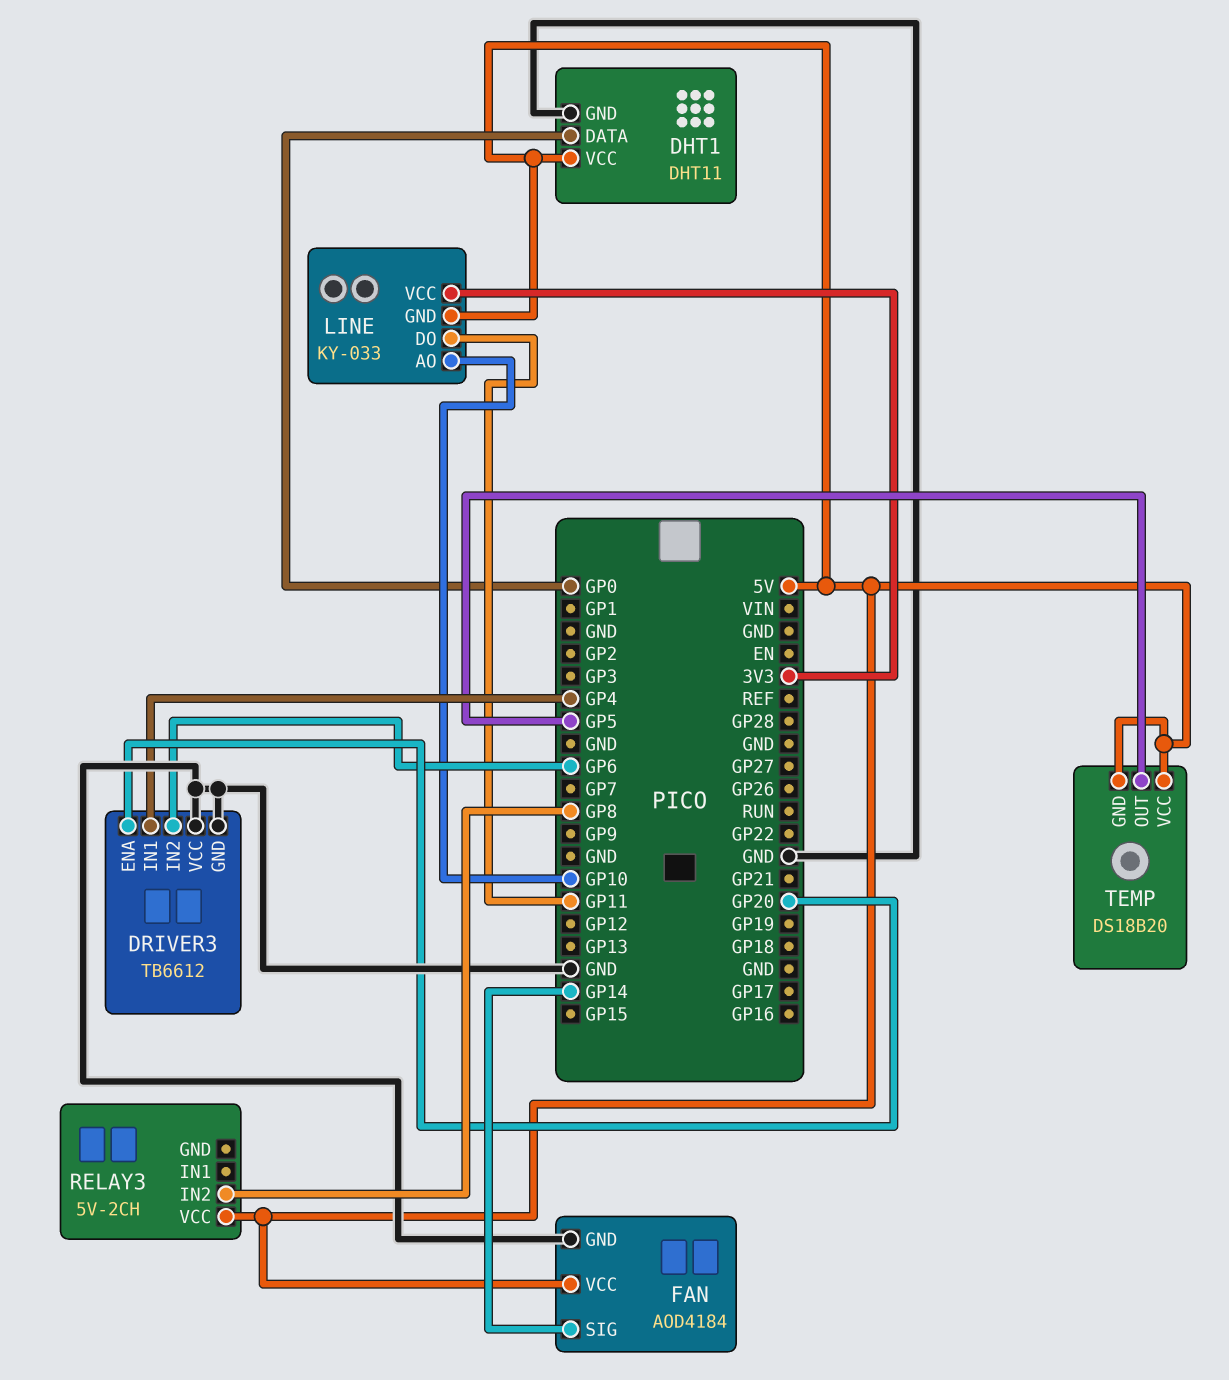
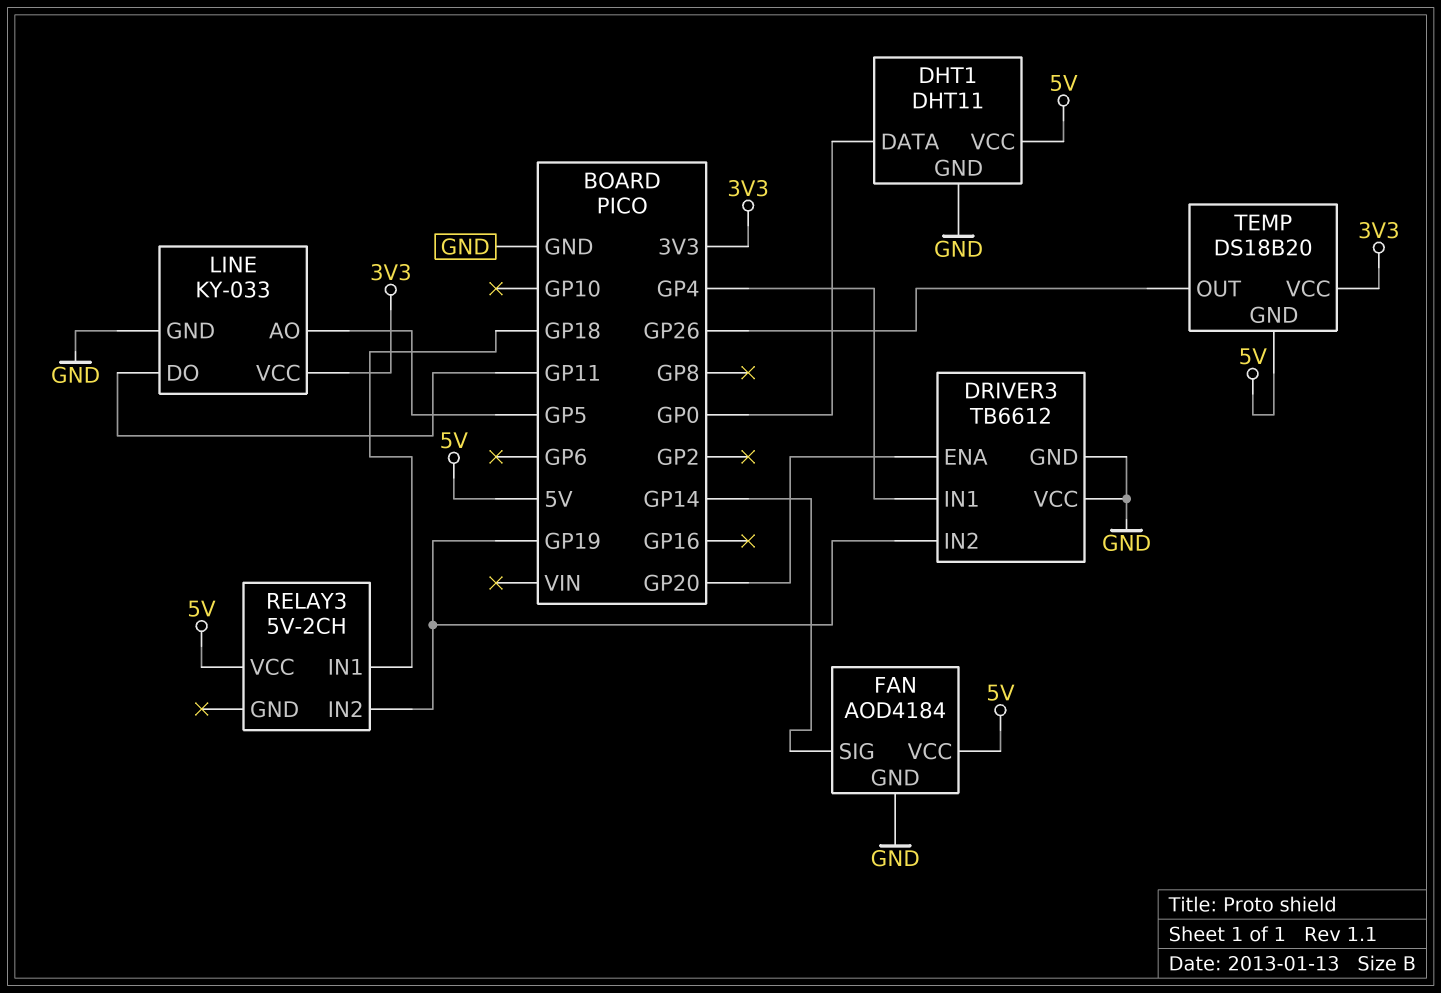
DRIVER3 pin IN2: GP6 -> GP19
LINE pin AO: GP10 -> GP5
LINE pin GND: 5V -> GND
RELAY3 pin IN1: none -> GP18
RELAY3 pin IN2: GP8 -> GP19
TEMP pin OUT: GP5 -> GP26
TEMP pin VCC: 5V -> 3V3

